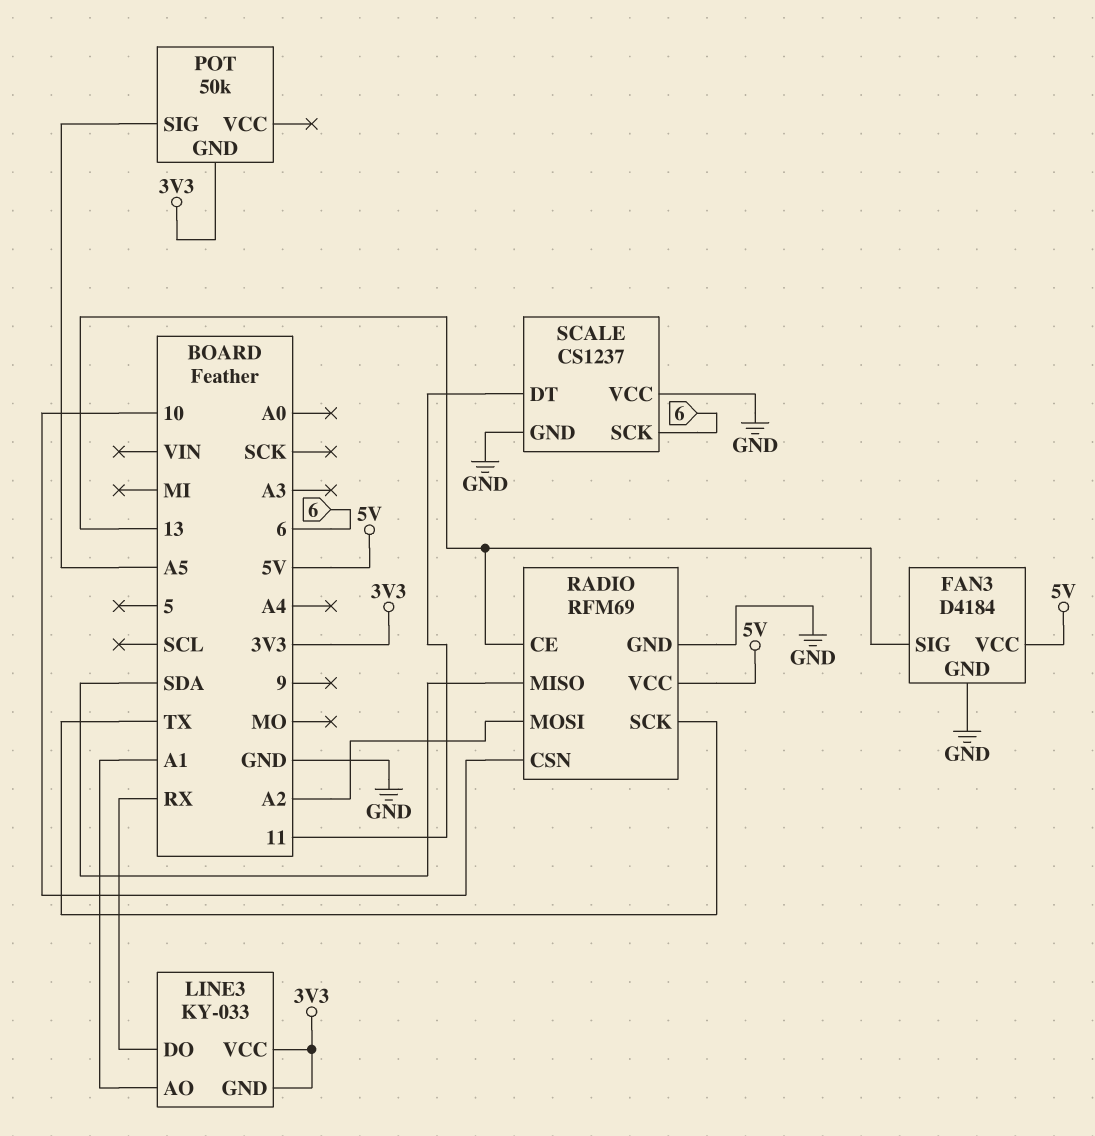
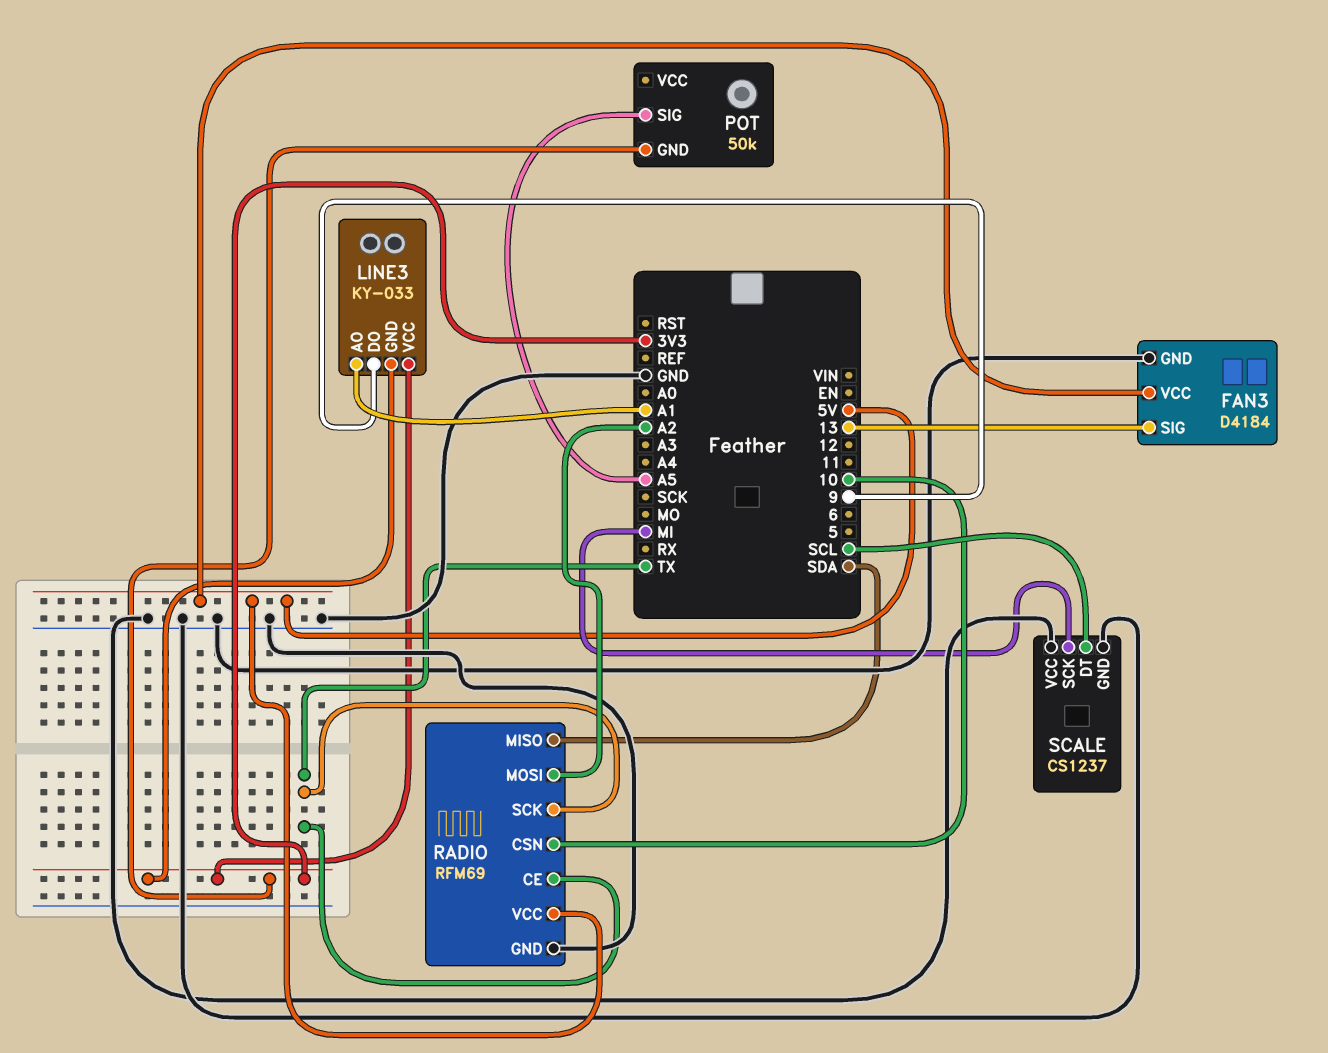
LINE3 pin DO: RX -> 9
RADIO pin CE: 13 -> TX
SCALE pin DT: 11 -> SCL
SCALE pin SCK: 6 -> MI

